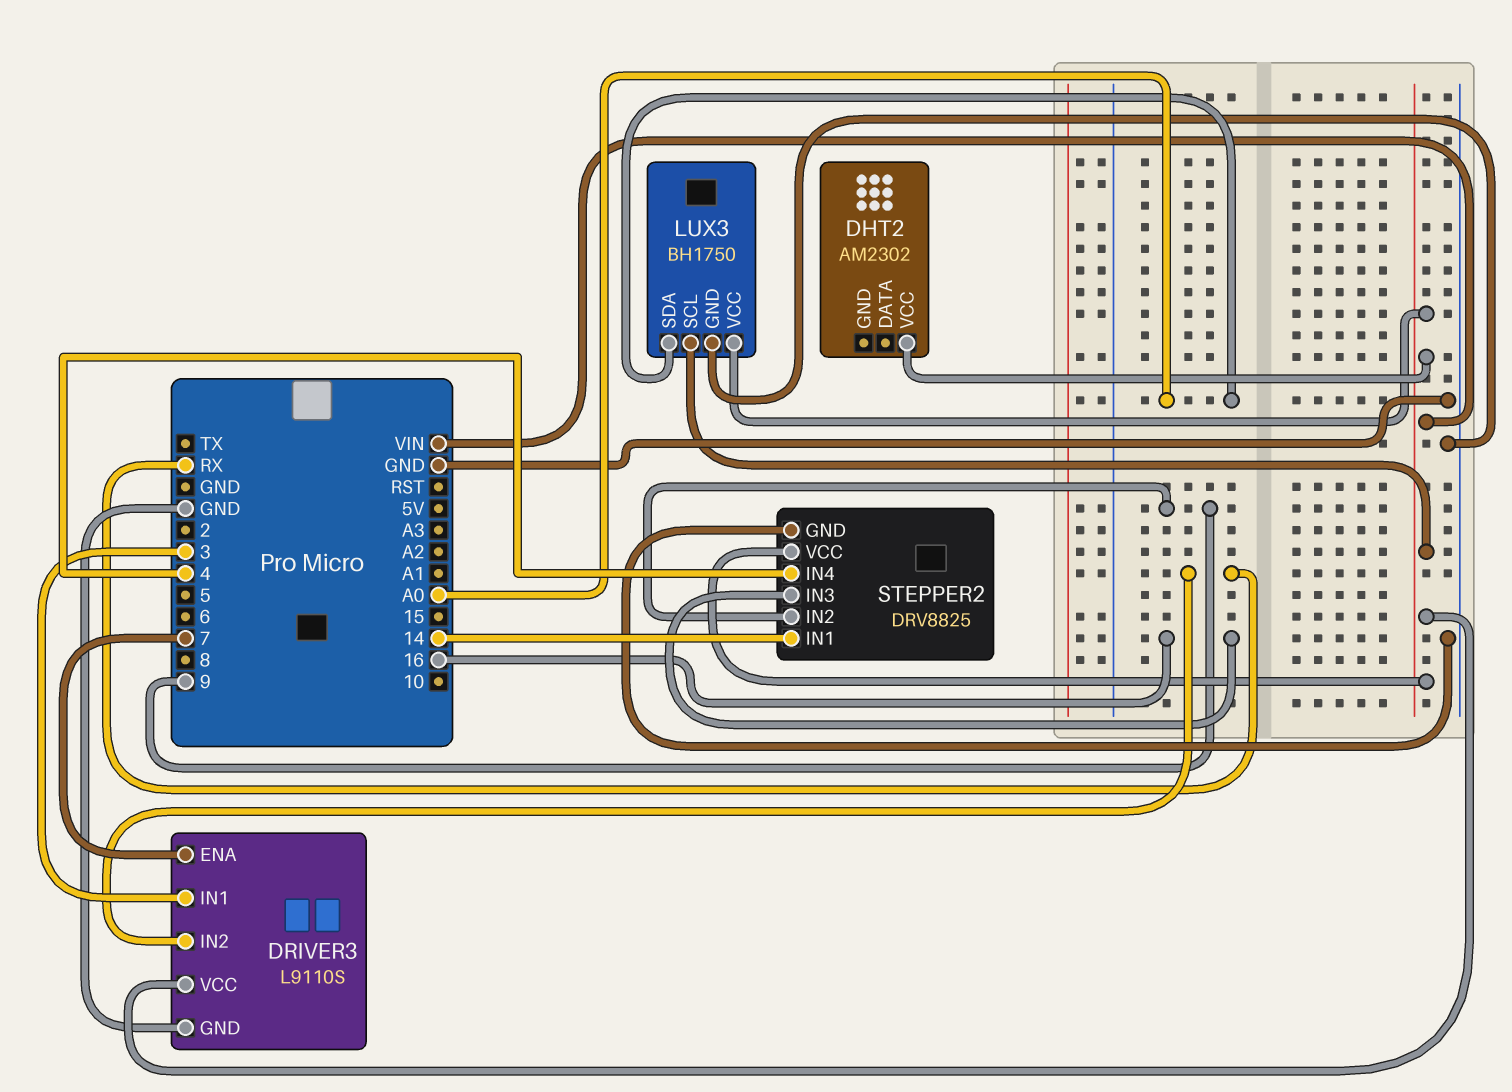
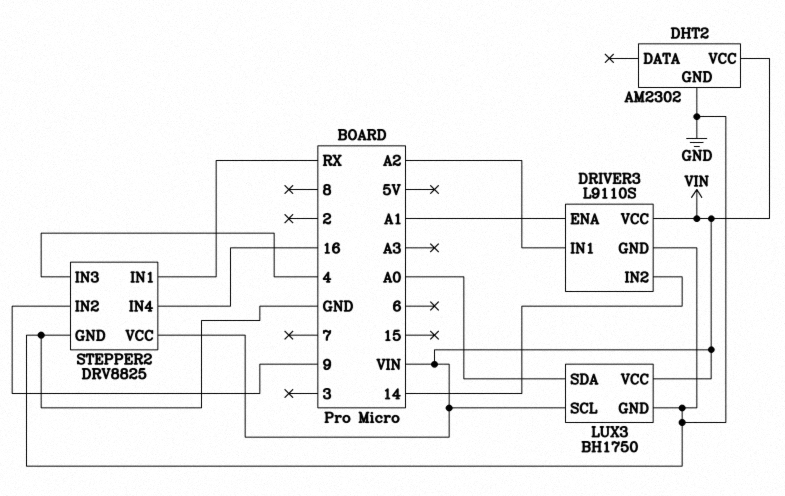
DHT2 pin GND: none -> GND
DRIVER3 pin ENA: 7 -> A1
DRIVER3 pin IN1: 3 -> A2
DRIVER3 pin IN2: RX -> 14
STEPPER2 pin IN1: 14 -> RX
STEPPER2 pin IN3: 16 -> 4
STEPPER2 pin IN4: 4 -> 16

